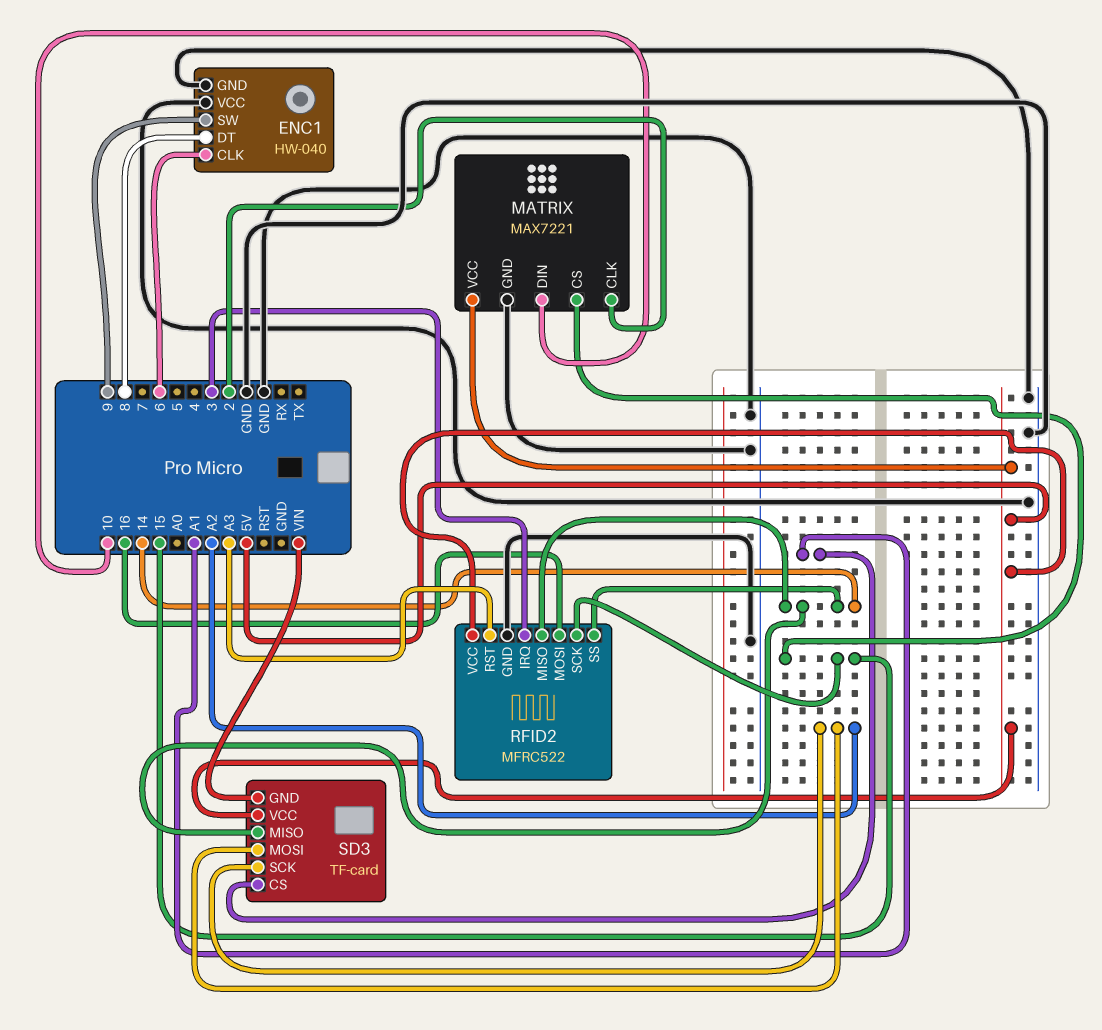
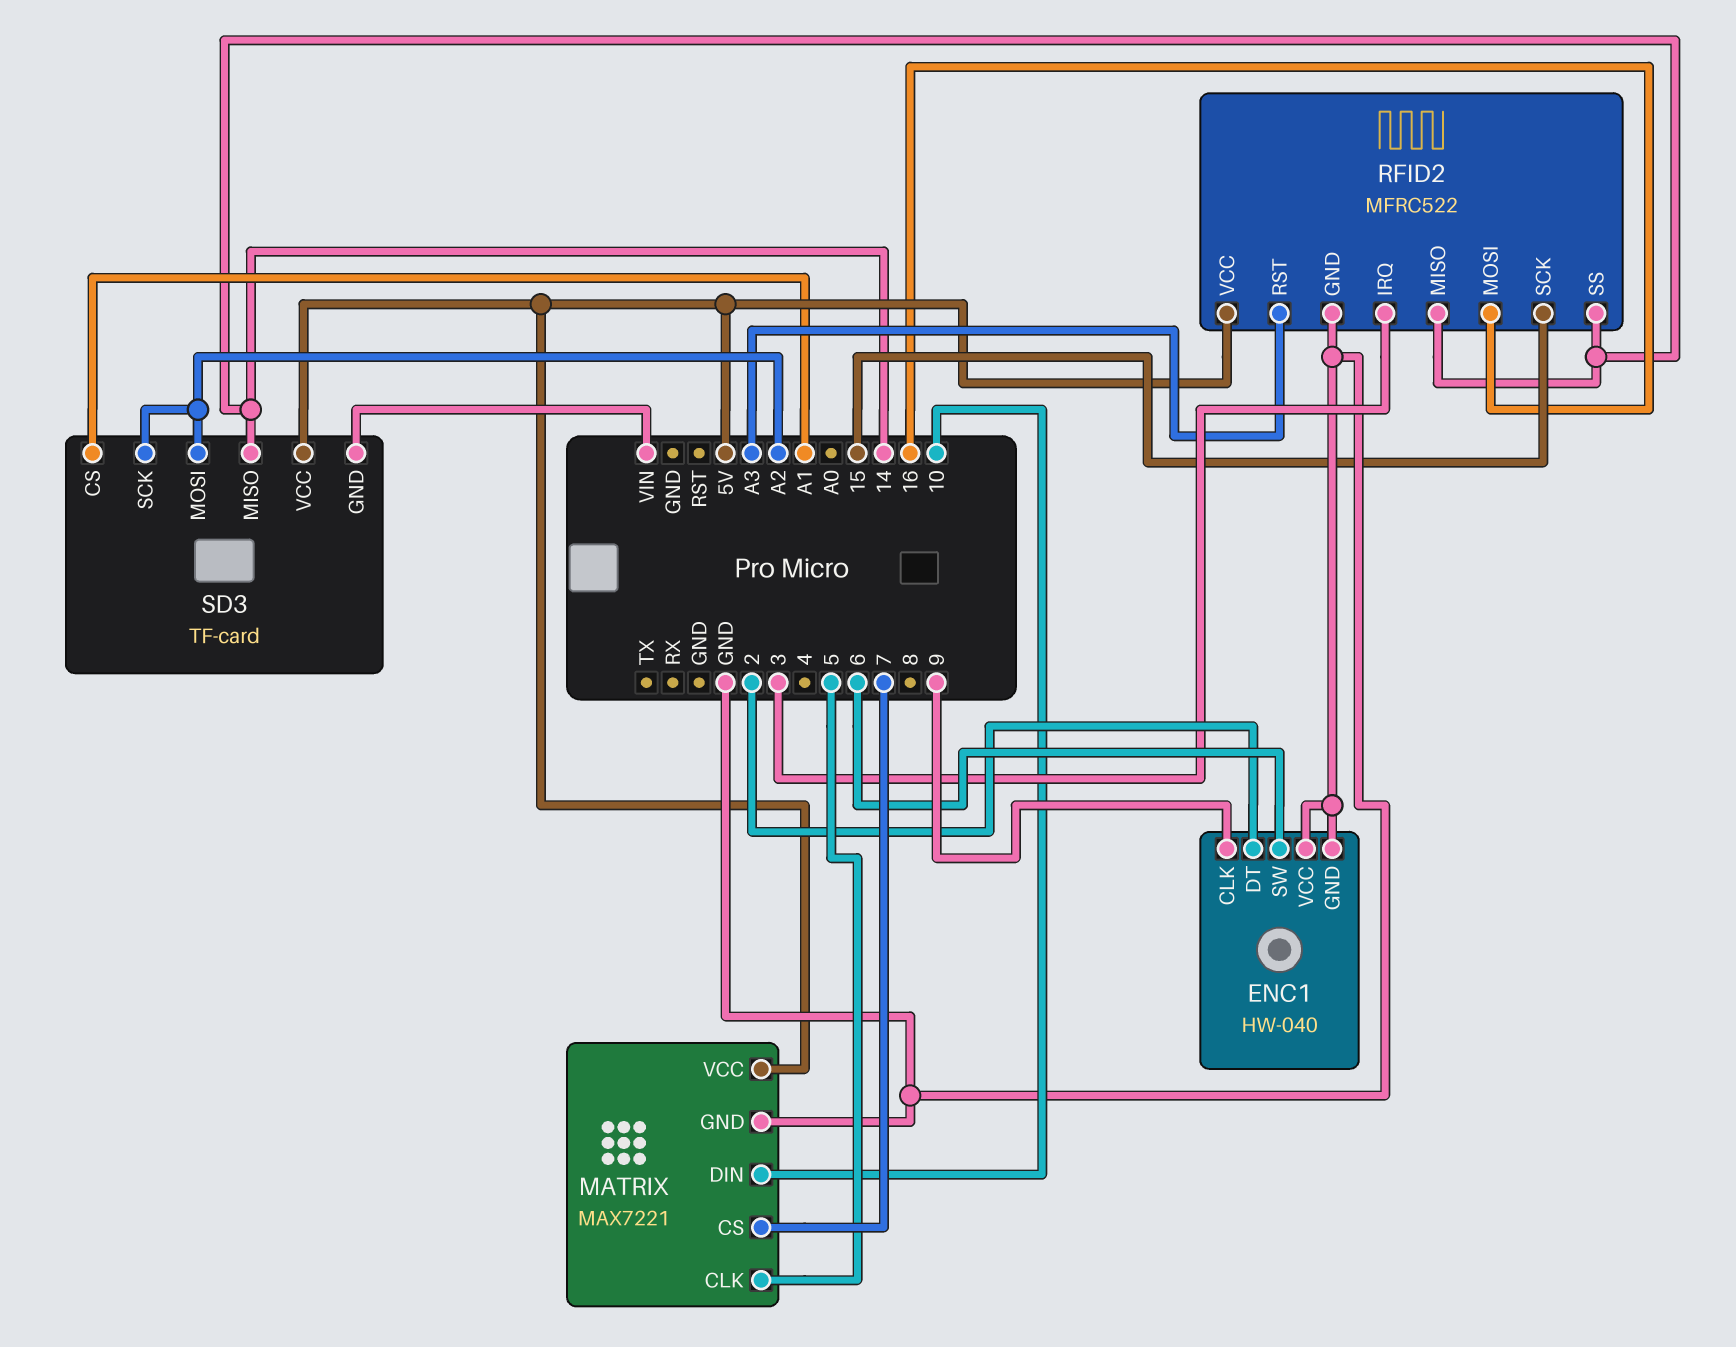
ENC1 pin CLK: 6 -> 9
ENC1 pin DT: 8 -> 2
ENC1 pin SW: 9 -> 6
MATRIX pin CLK: 2 -> 5
MATRIX pin CS: 15 -> 7

